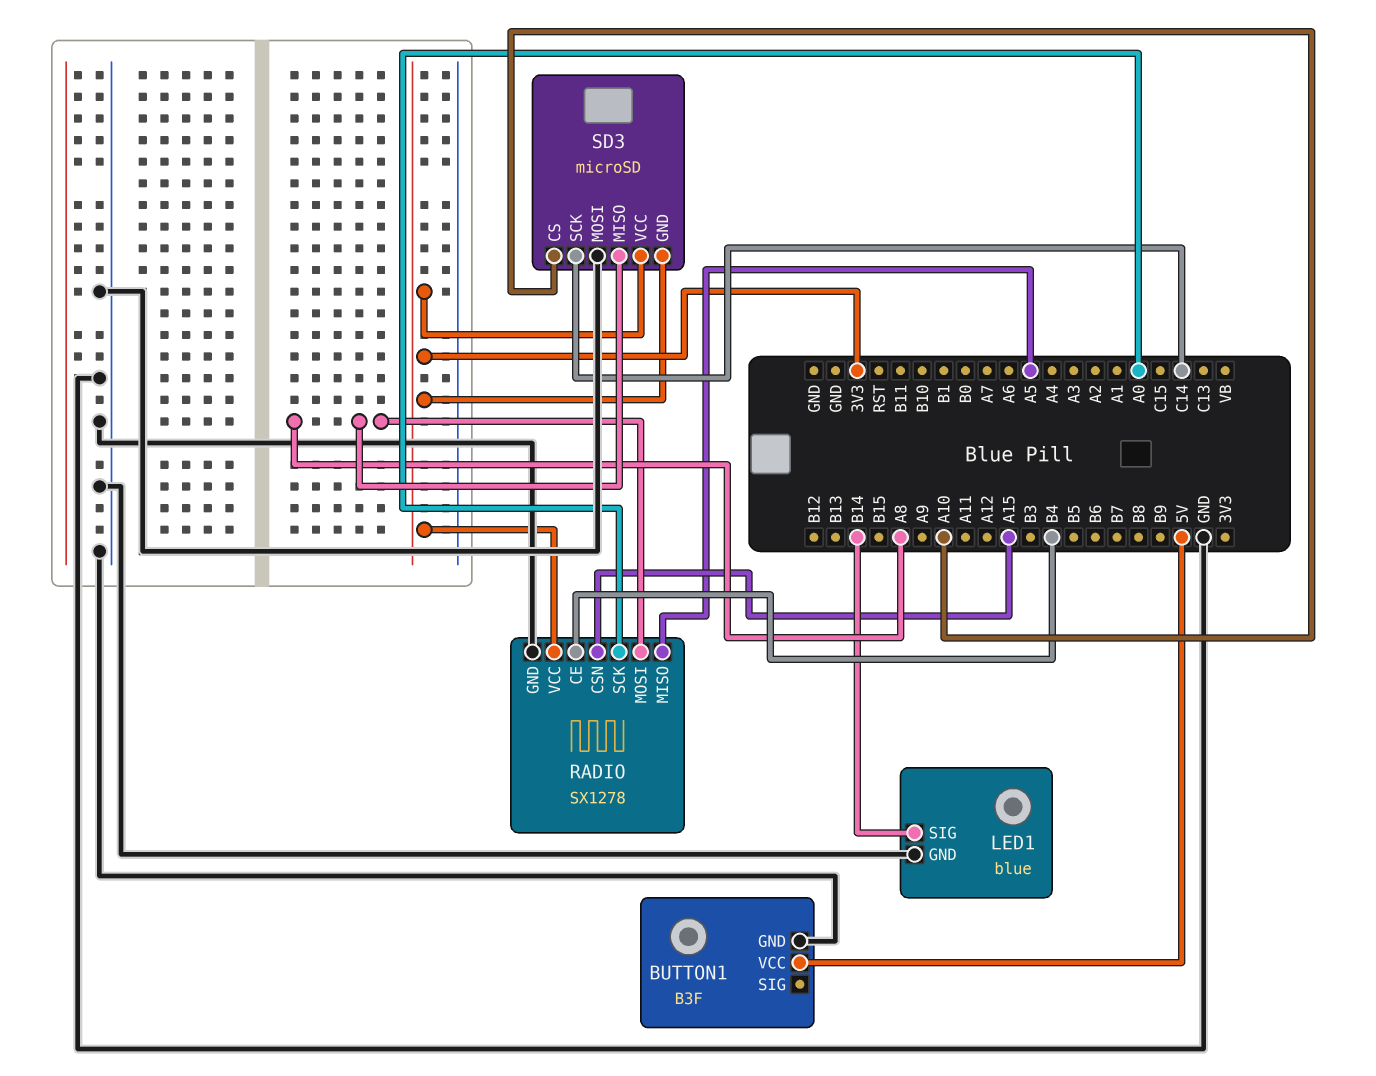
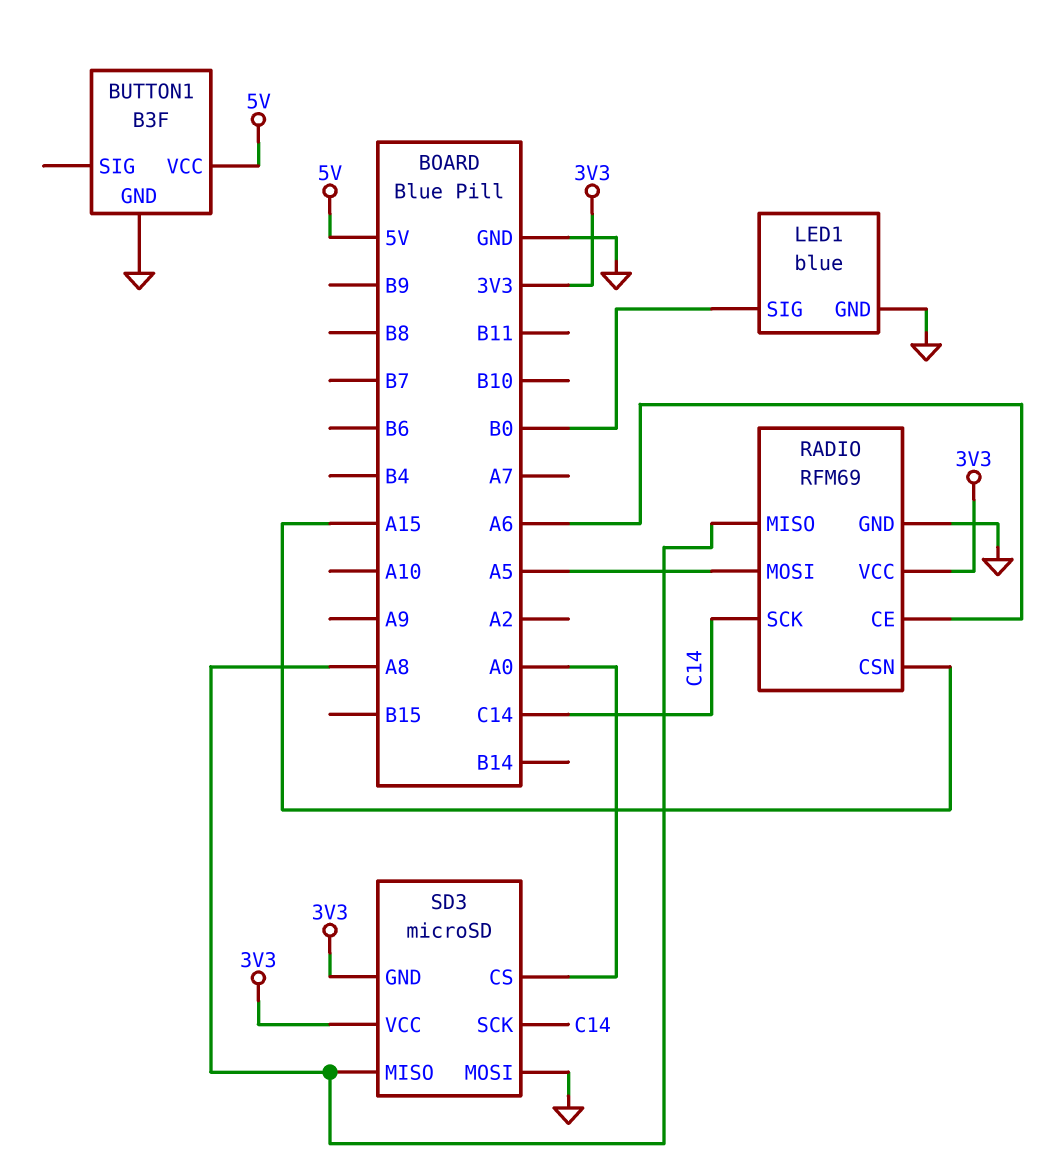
LED1 pin SIG: B14 -> B0
RADIO: SX1278 -> RFM69
RADIO pin CE: B4 -> A6
RADIO pin MISO: A5 -> A8
RADIO pin MOSI: A8 -> A5
RADIO pin SCK: A0 -> C14
SD3 pin CS: A10 -> A0

